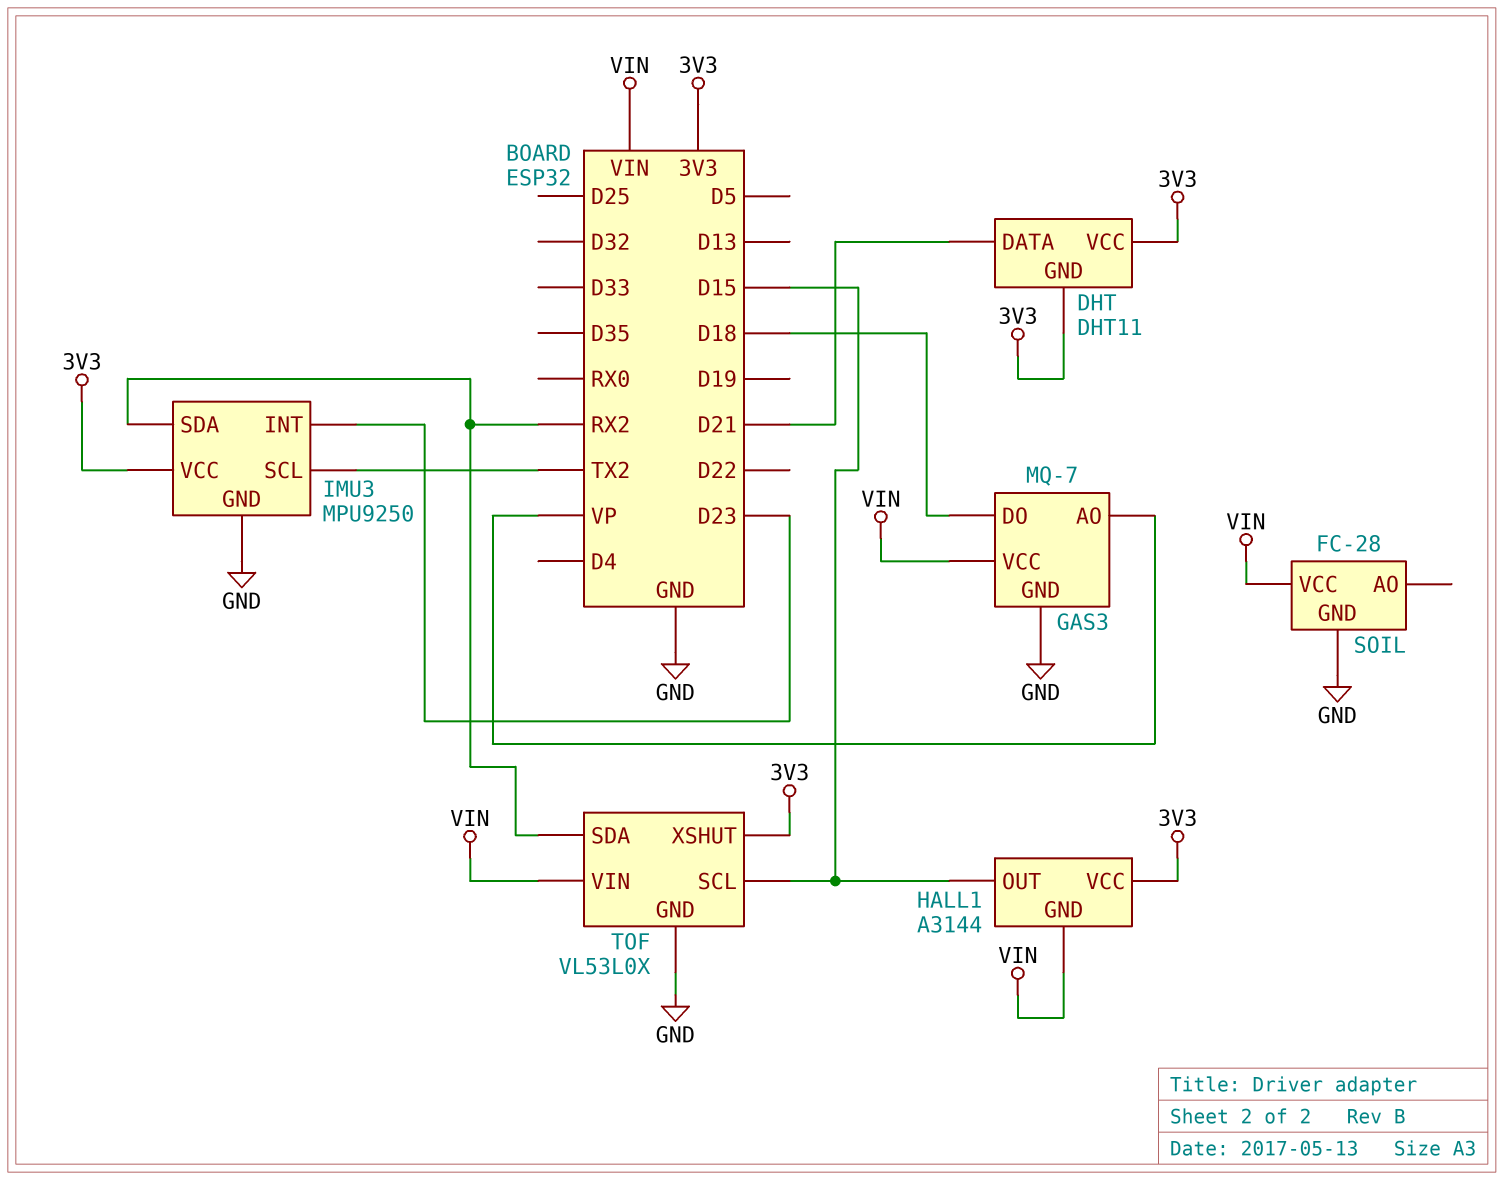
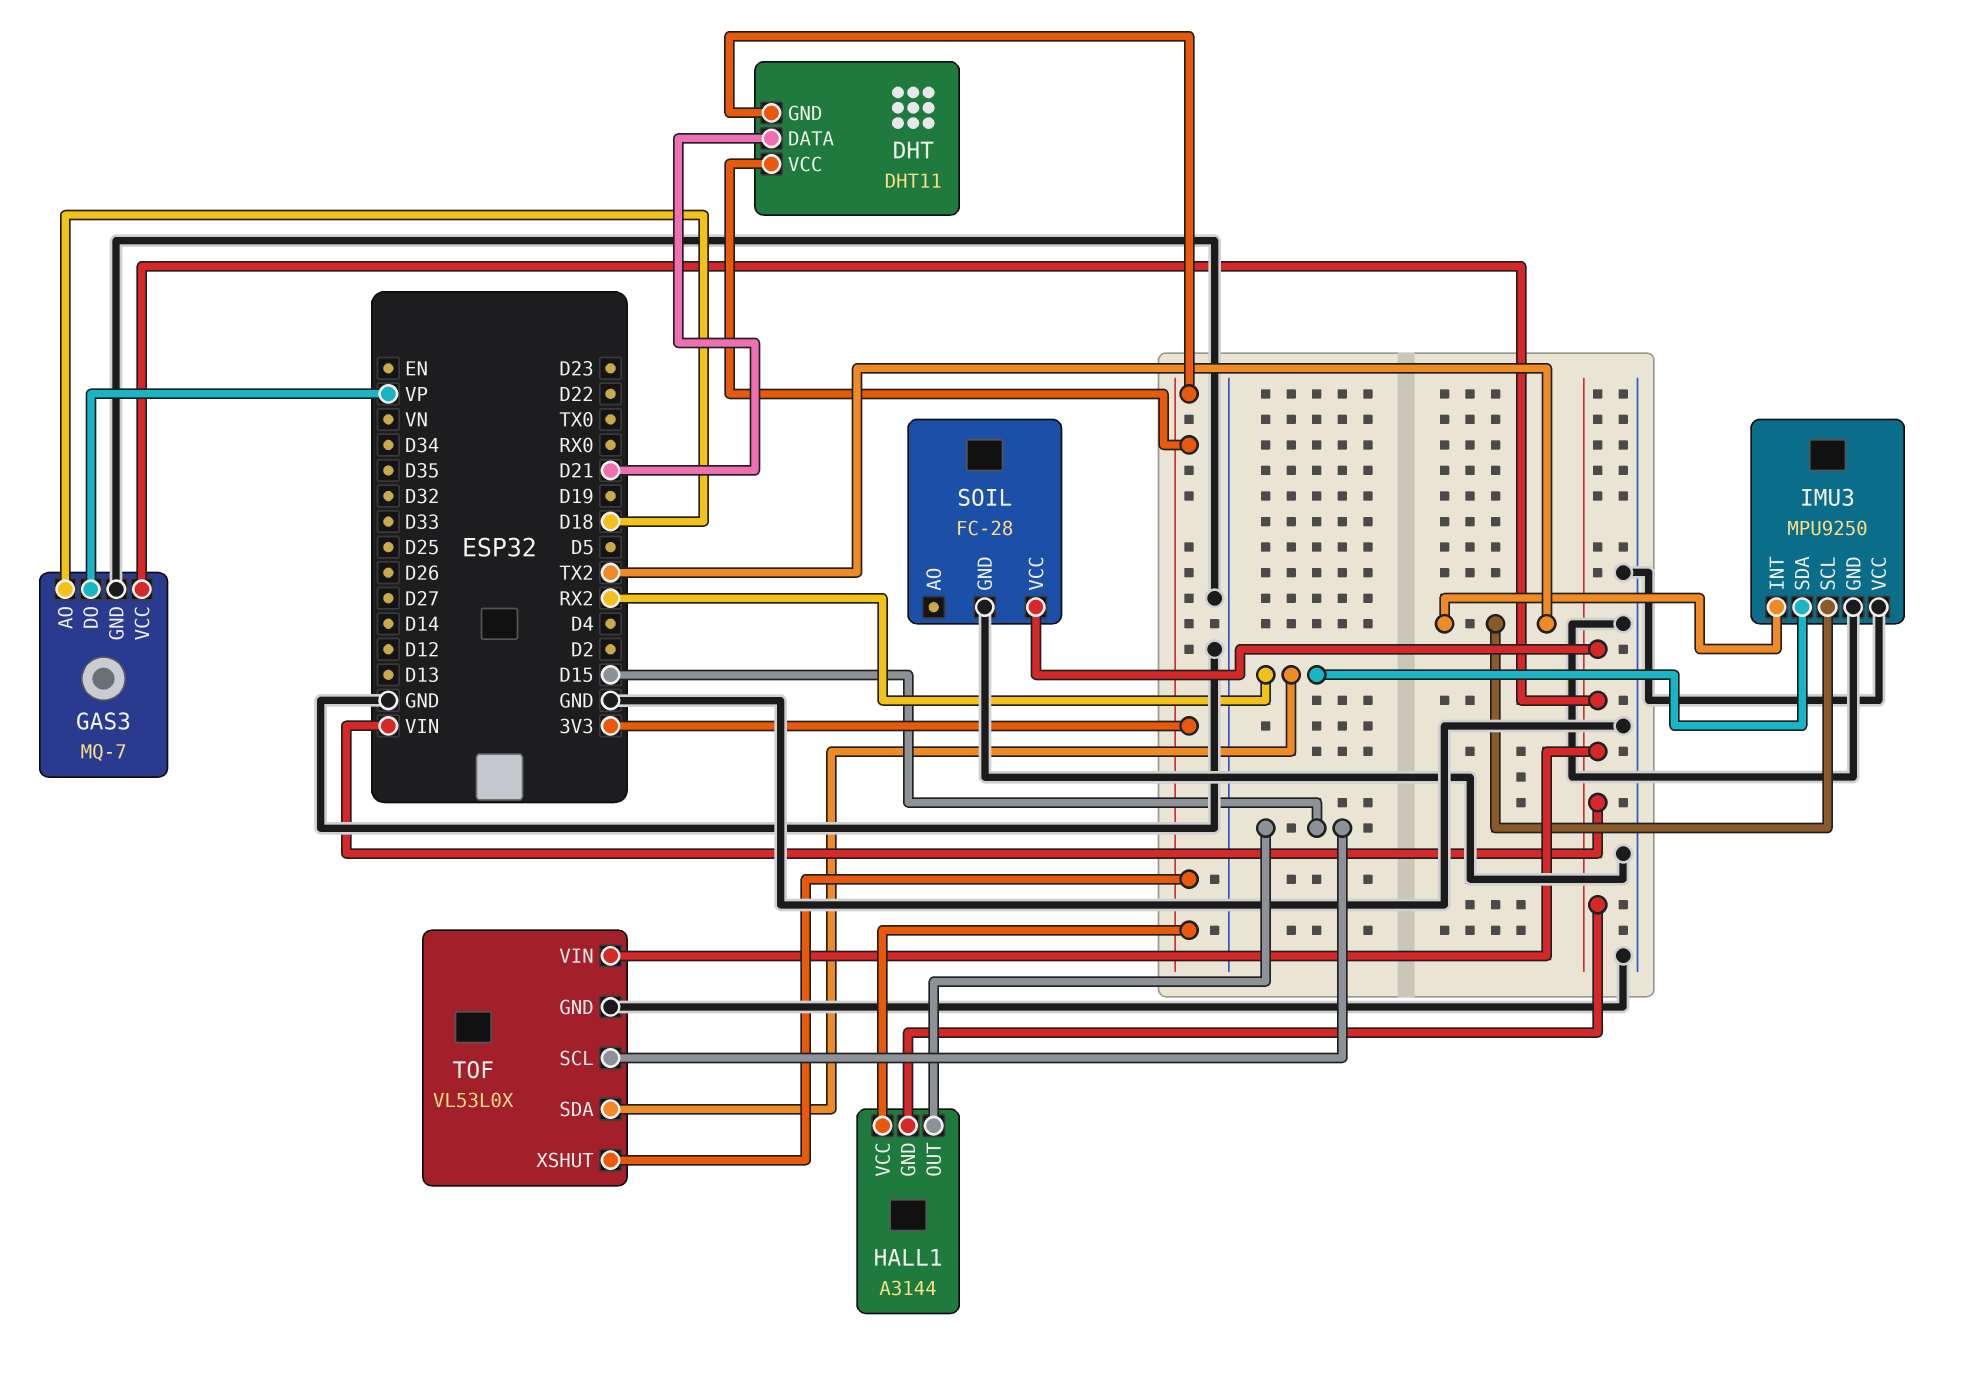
GAS3 pin AO: VP -> D18
GAS3 pin DO: D18 -> VP
IMU3 pin INT: D23 -> TX2
IMU3 pin VCC: 3V3 -> GND

